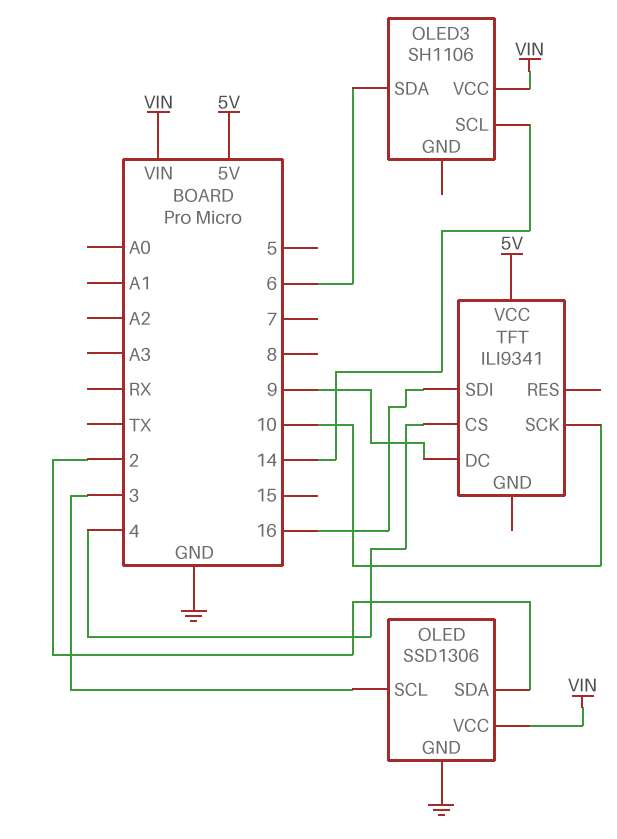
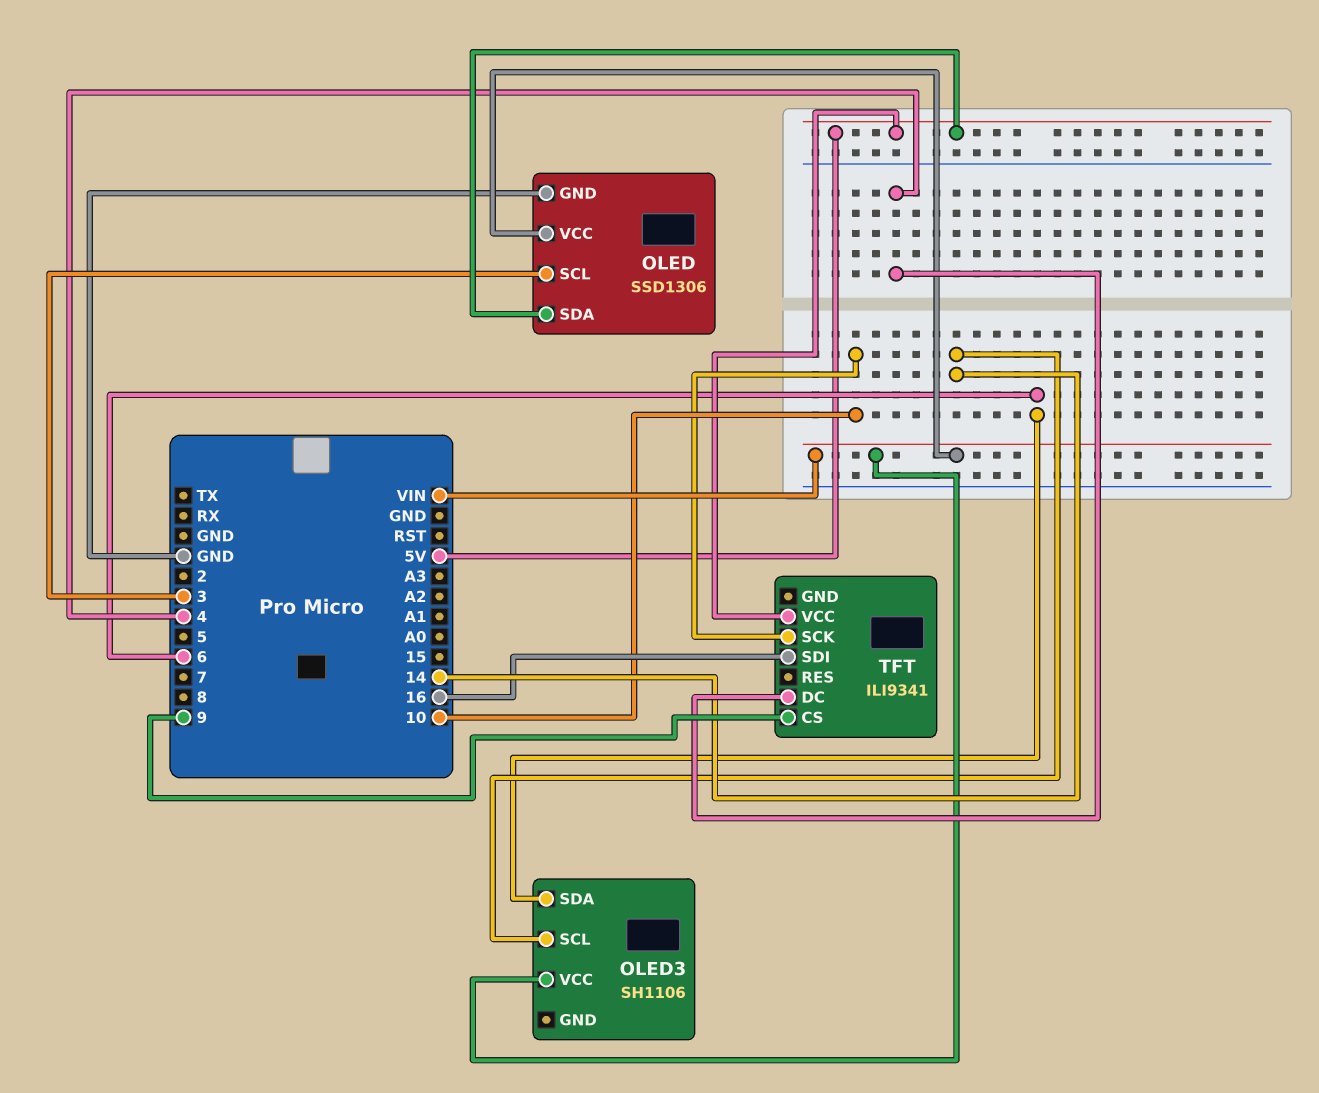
OLED pin SDA: 2 -> 5V
TFT pin CS: 4 -> 9
TFT pin DC: 9 -> 4

